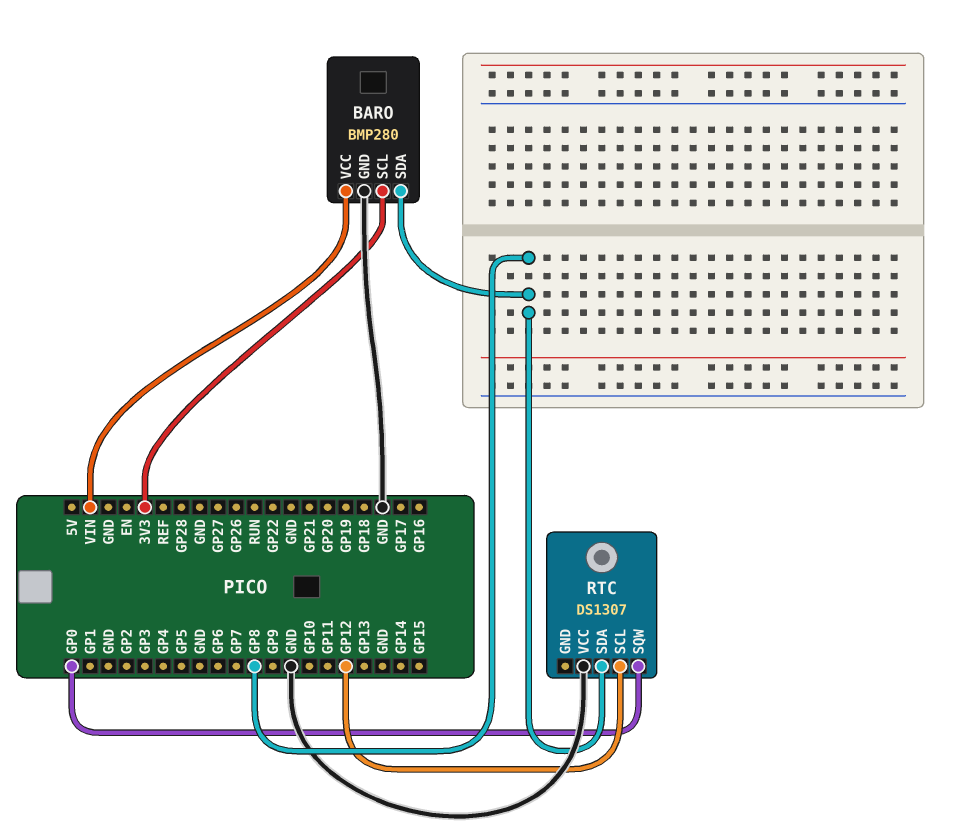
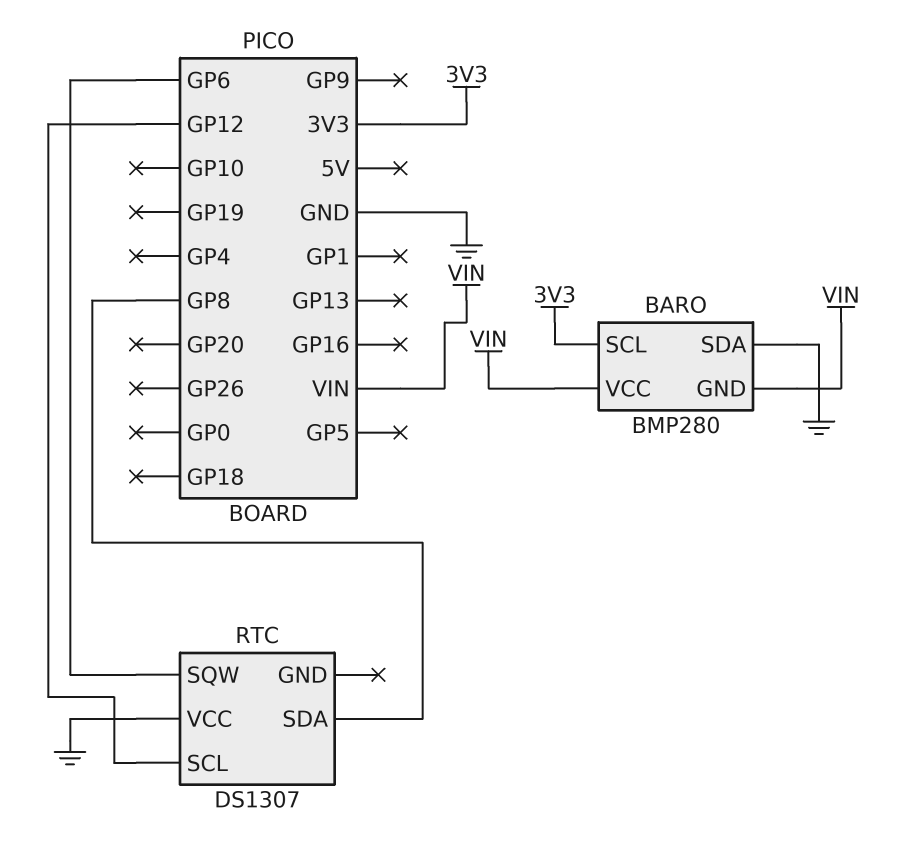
BARO pin GND: GND -> VIN
BARO pin SDA: GP8 -> GND
RTC pin SQW: GP0 -> GP6

